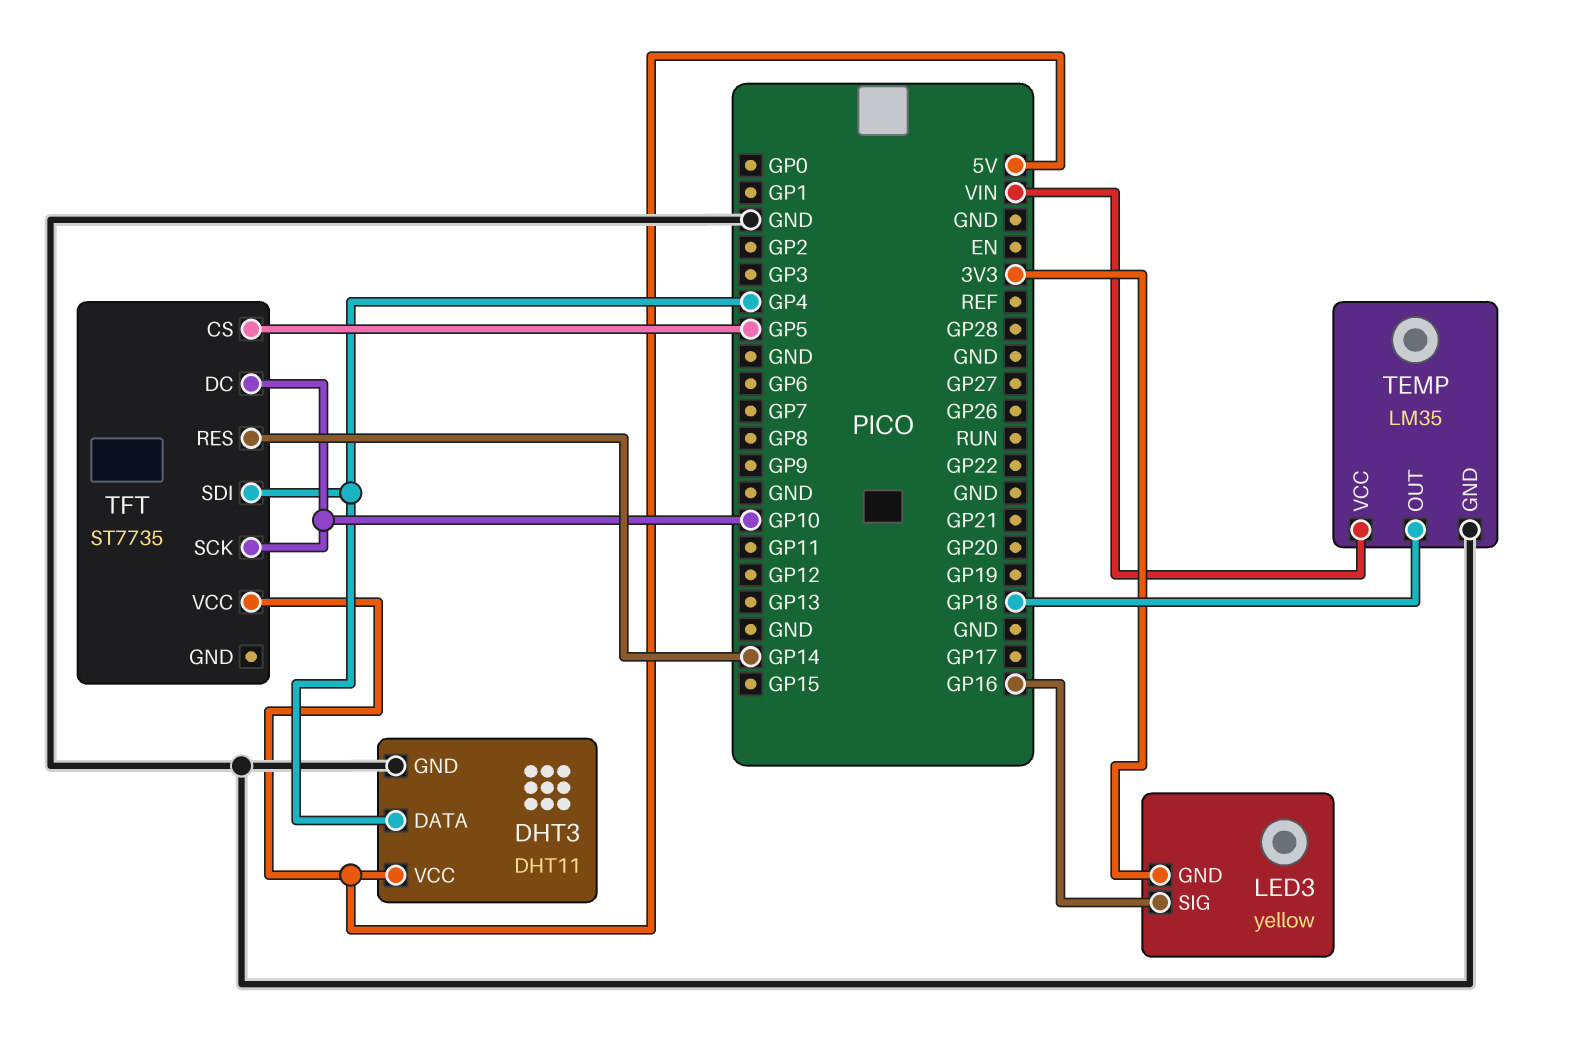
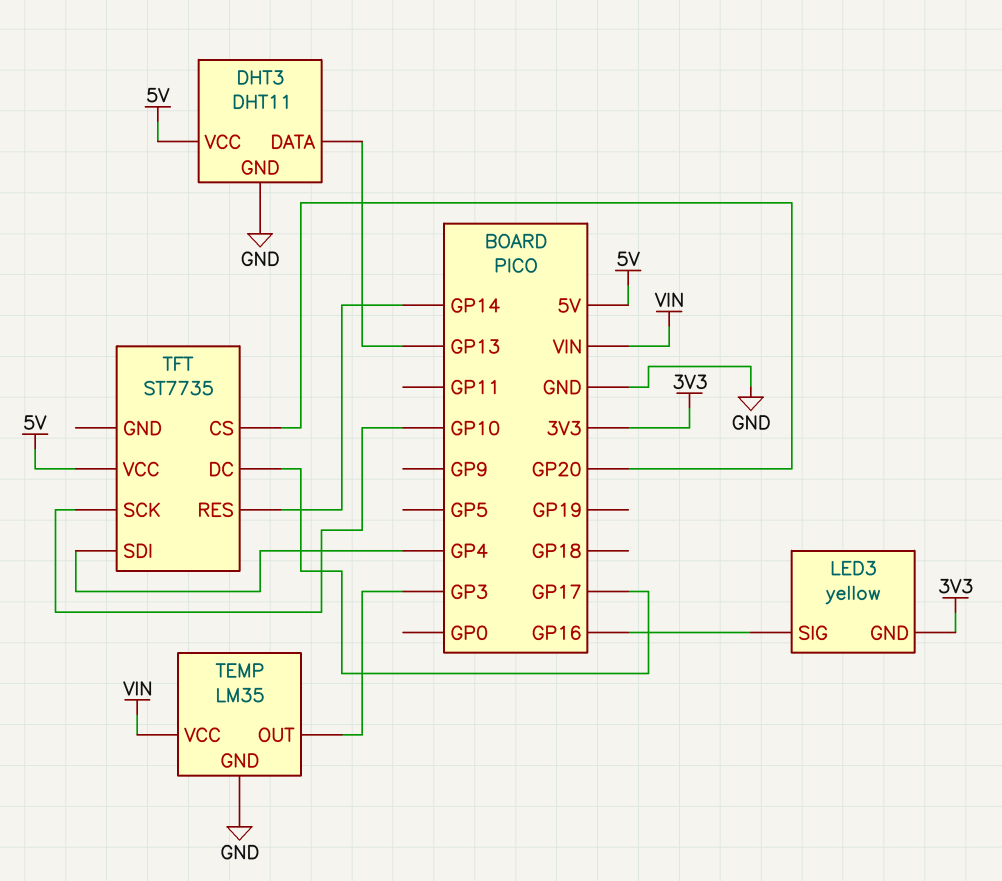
DHT3 pin DATA: GP4 -> GP13
TEMP pin OUT: GP18 -> GP3
TFT pin CS: GP5 -> GP20
TFT pin DC: GP10 -> GP17

